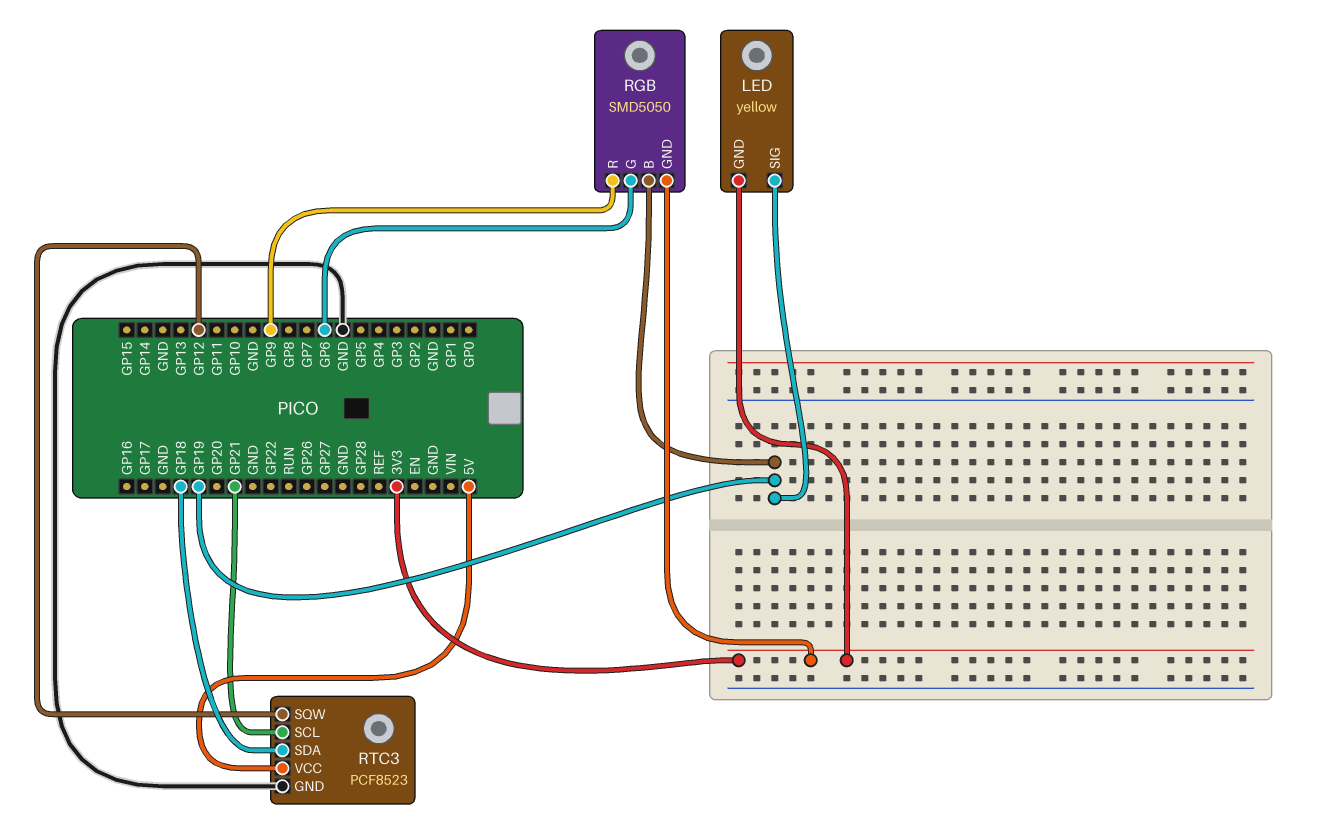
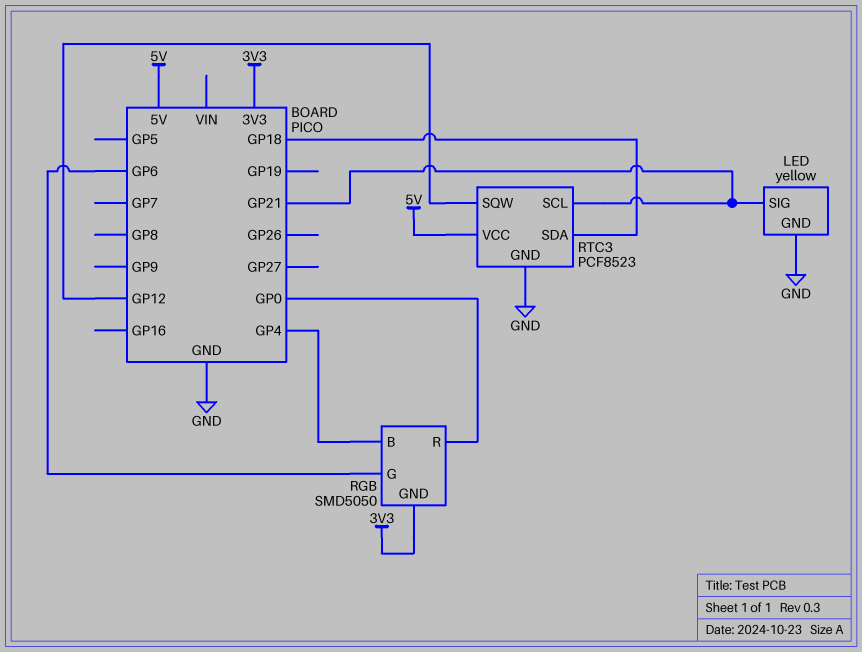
LED pin GND: 3V3 -> GND
LED pin SIG: GP19 -> GP21
RGB pin B: GP19 -> GP4
RGB pin R: GP9 -> GP0

